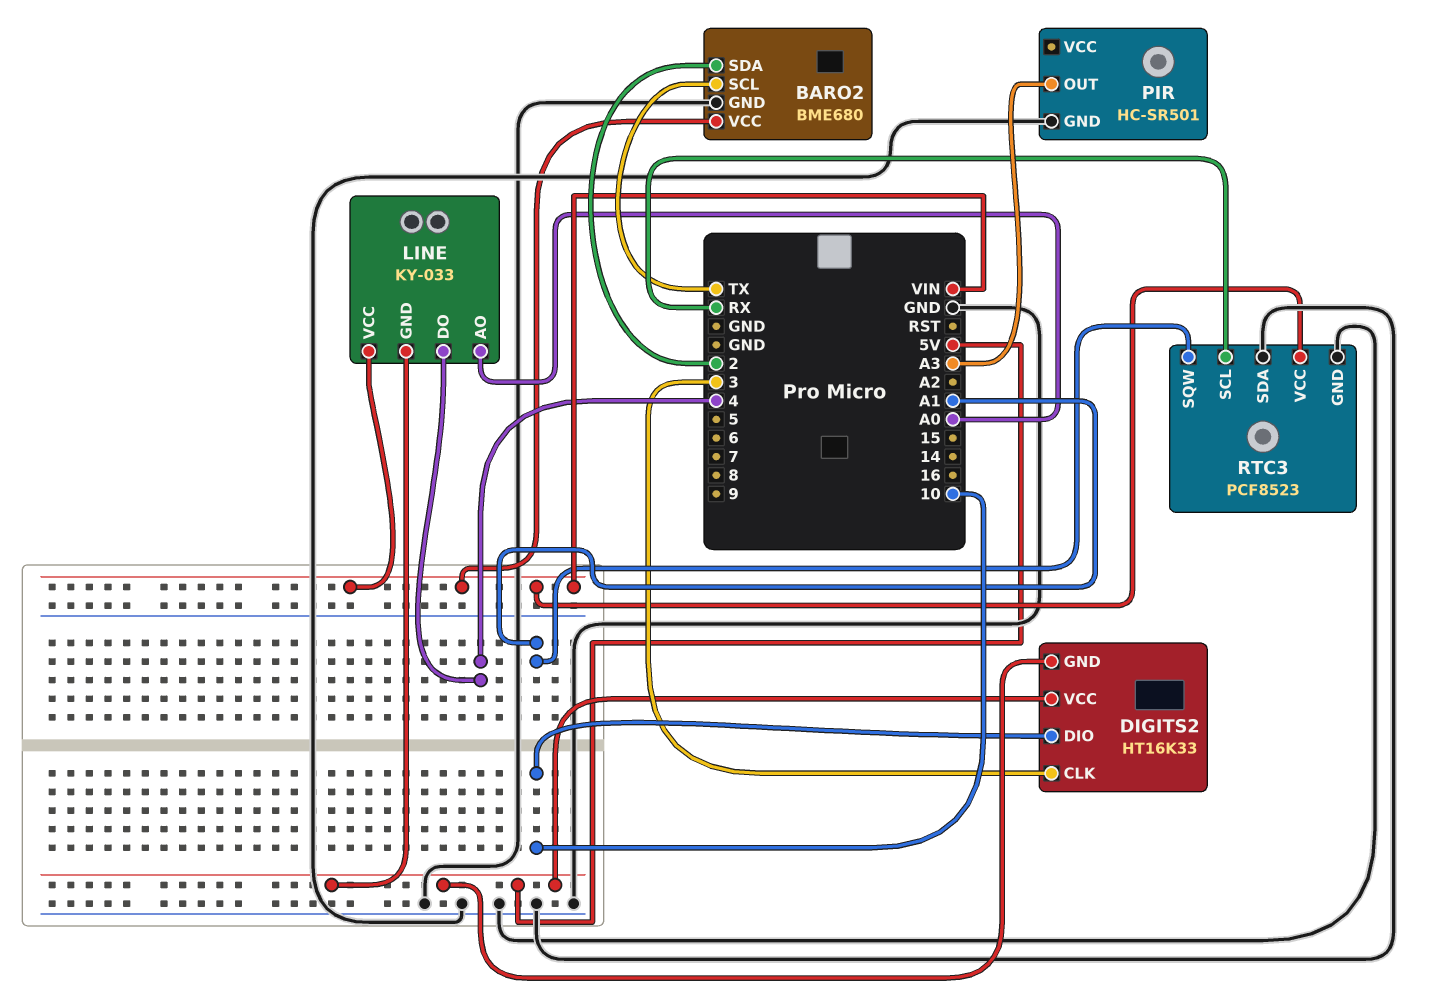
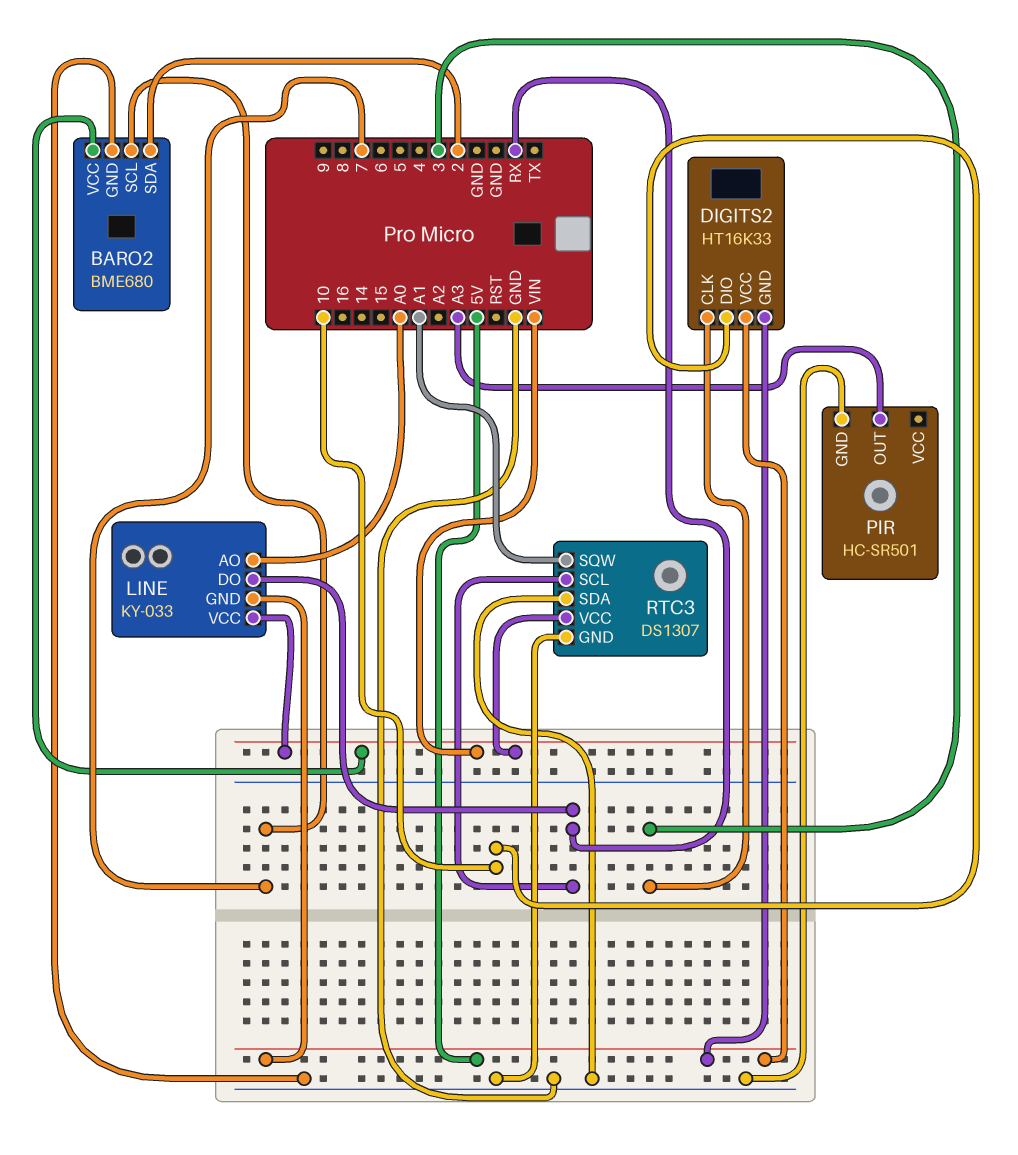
BARO2 pin SCL: TX -> 7
LINE pin DO: 4 -> RX
RTC3: PCF8523 -> DS1307

